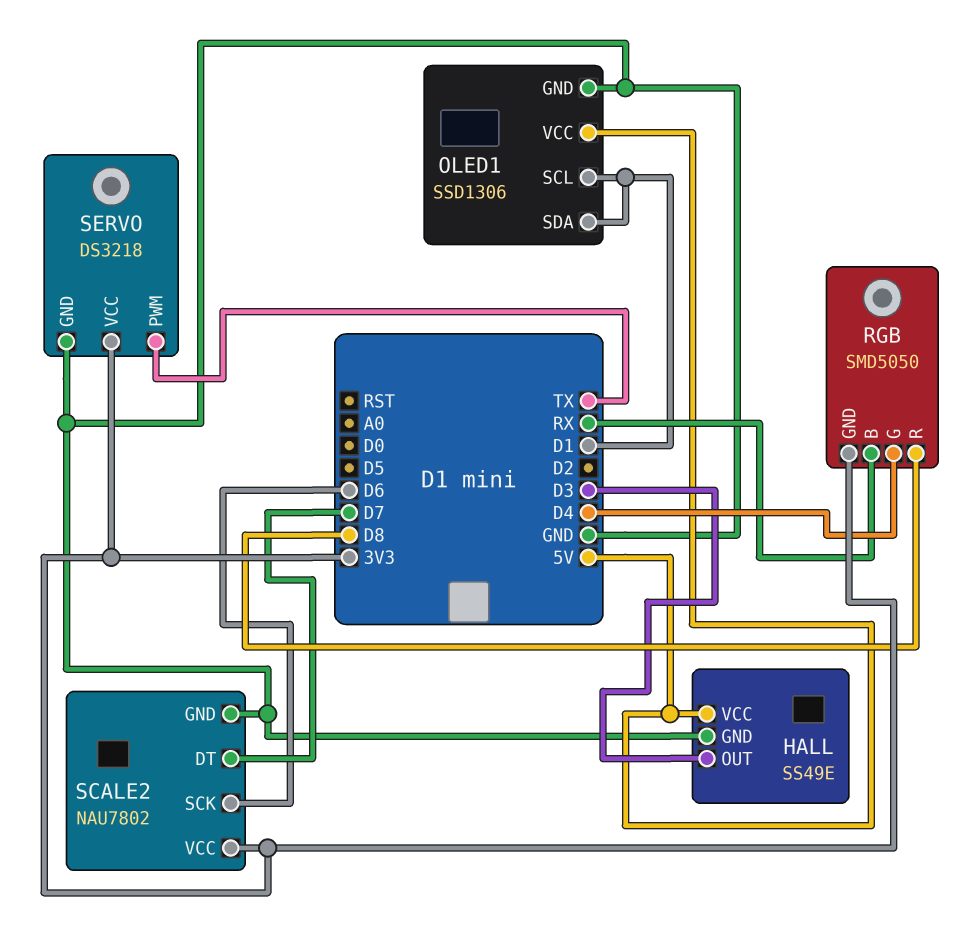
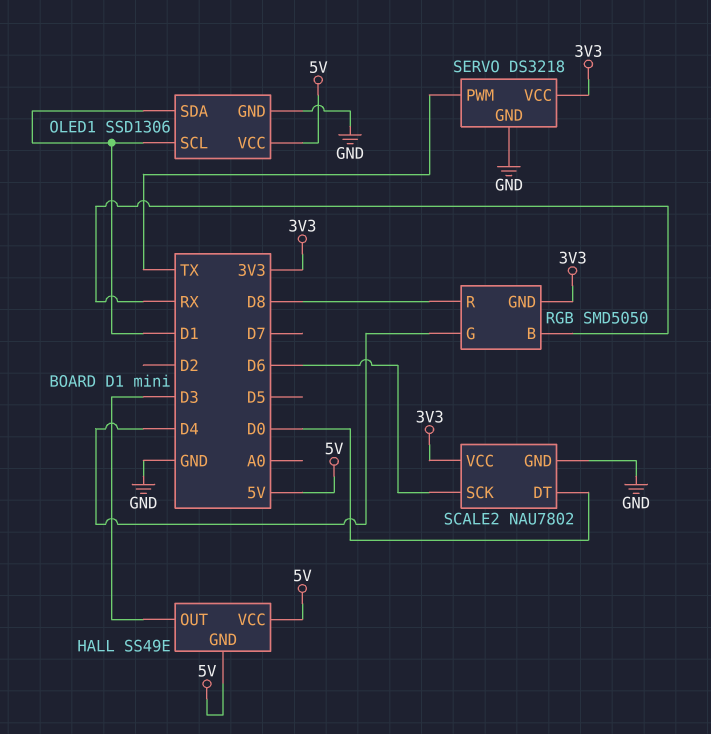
HALL pin GND: GND -> 5V
SCALE2 pin DT: D7 -> D0

